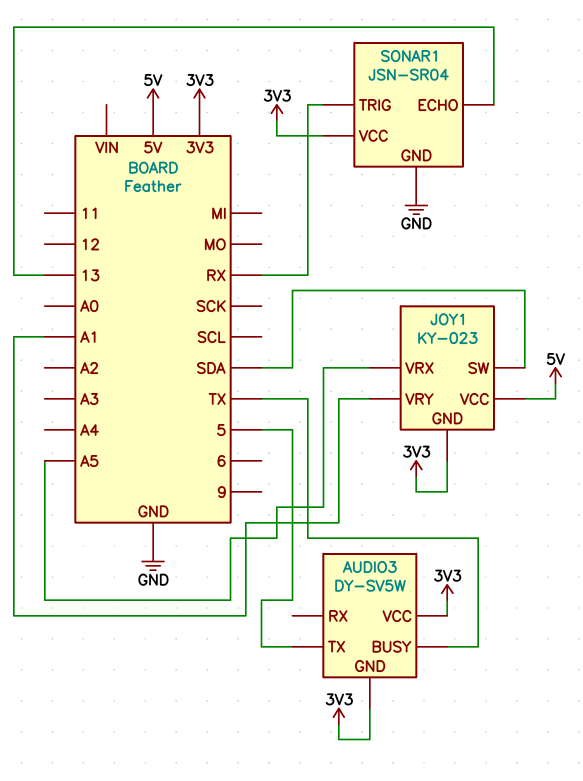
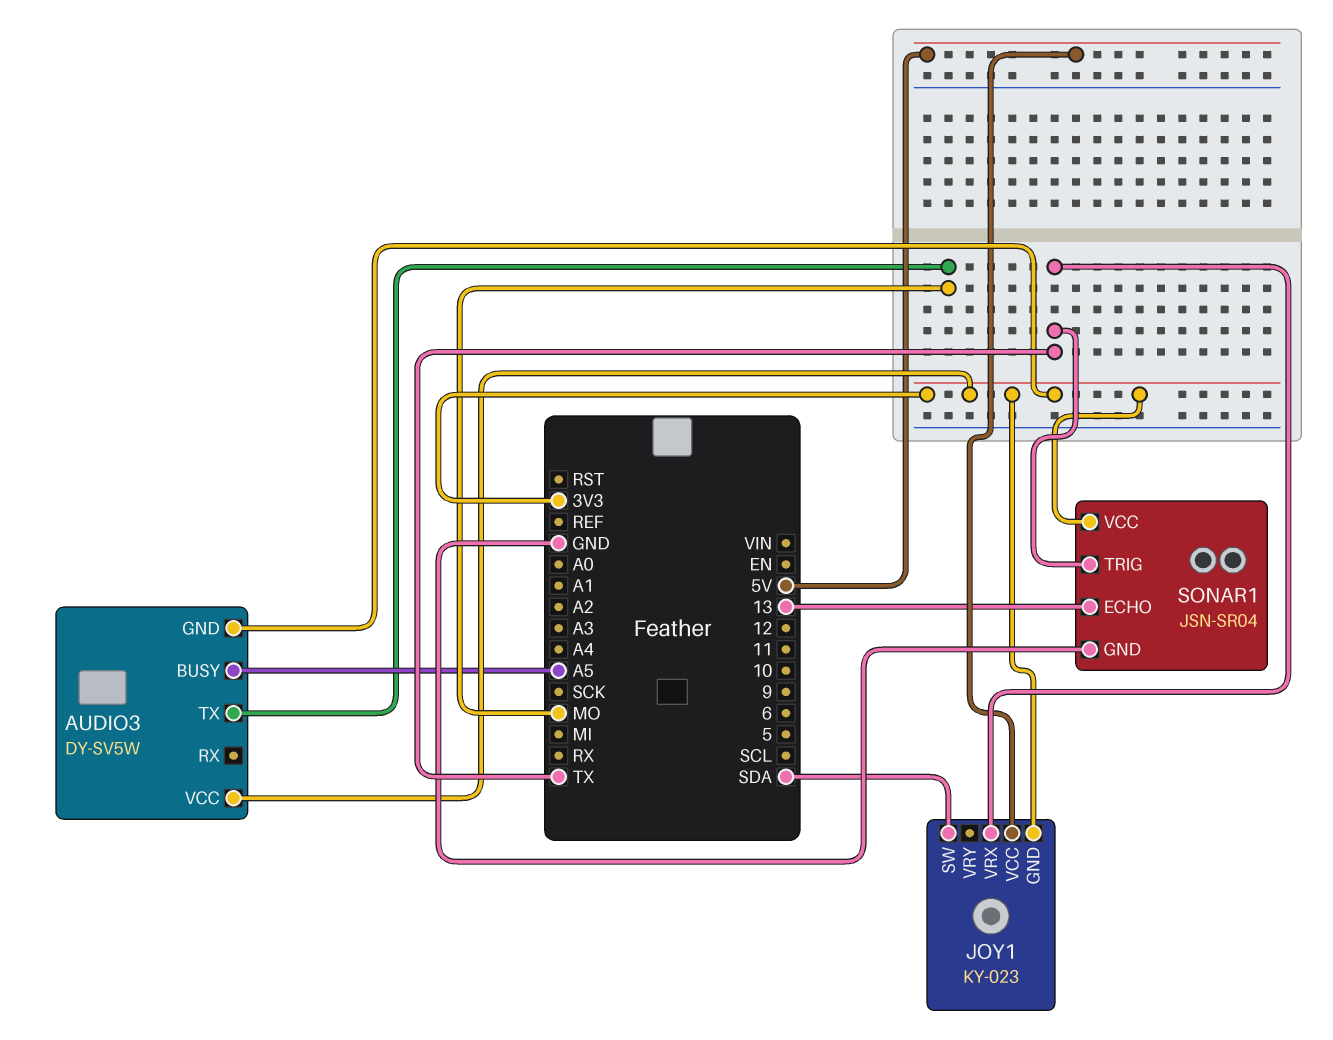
AUDIO3 pin BUSY: TX -> A5
AUDIO3 pin TX: 5 -> MO
JOY1 pin VRX: A5 -> TX
JOY1 pin VRY: A1 -> none
SONAR1 pin TRIG: RX -> TX

